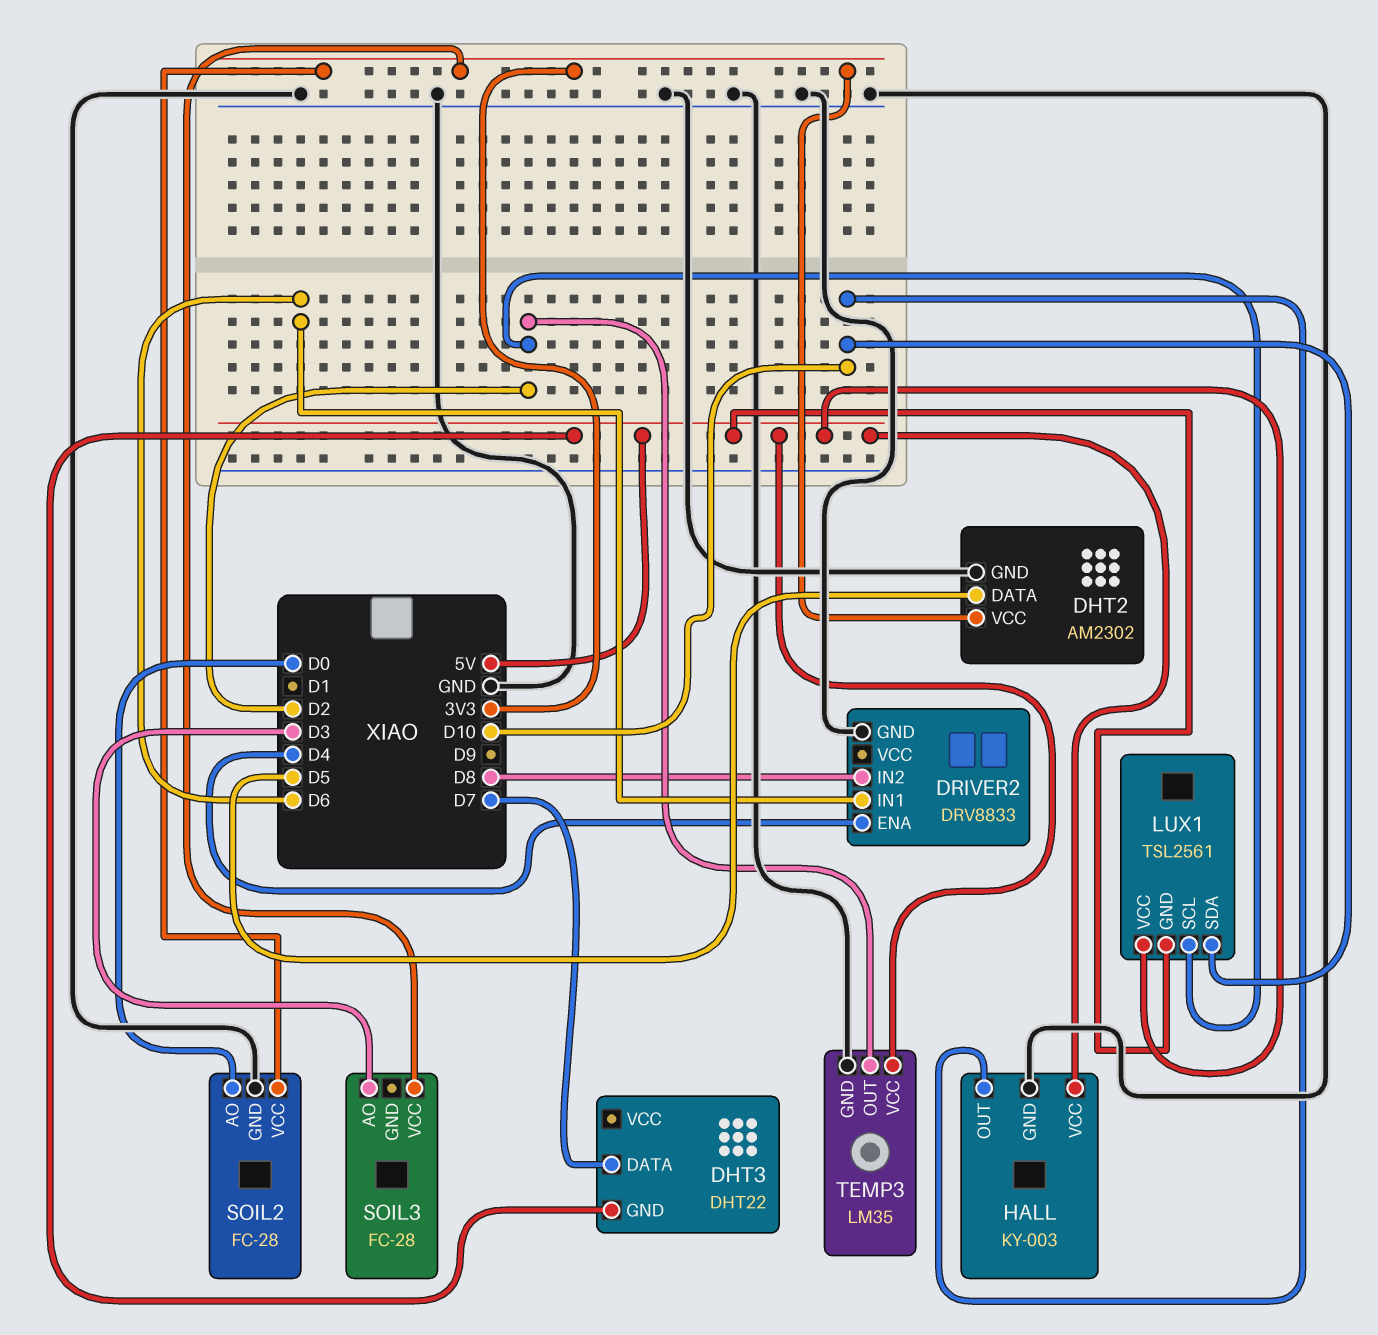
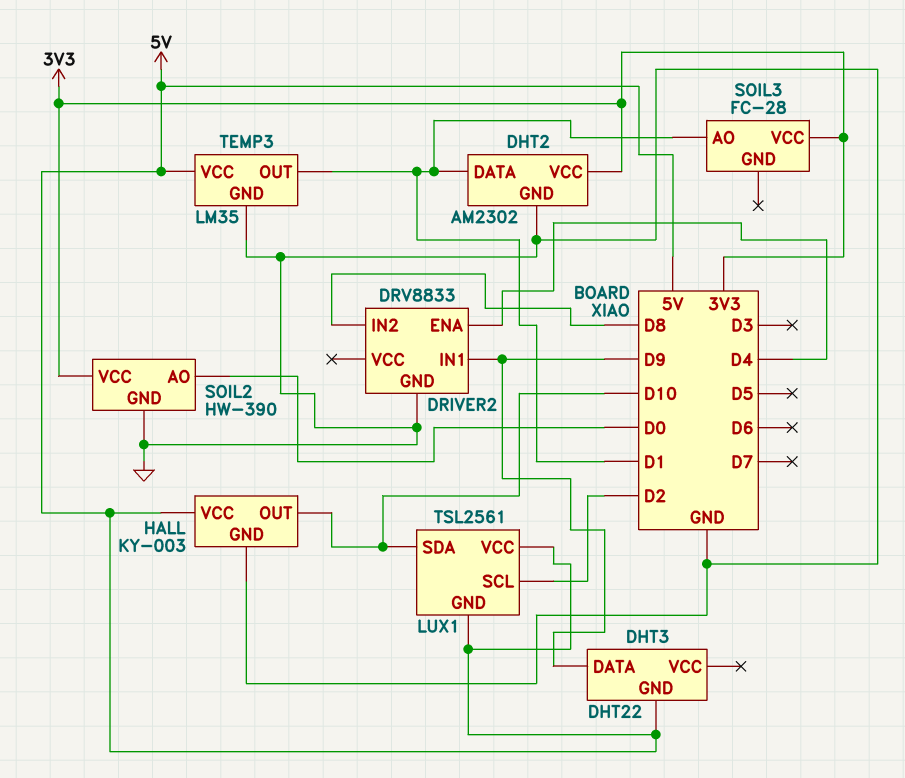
DHT2 pin DATA: D5 -> D1
DHT3 pin DATA: D7 -> D9
DRIVER2 pin IN1: D6 -> D9
SOIL2: FC-28 -> HW-390
SOIL3 pin AO: D3 -> D1
TEMP3 pin OUT: D2 -> D1

